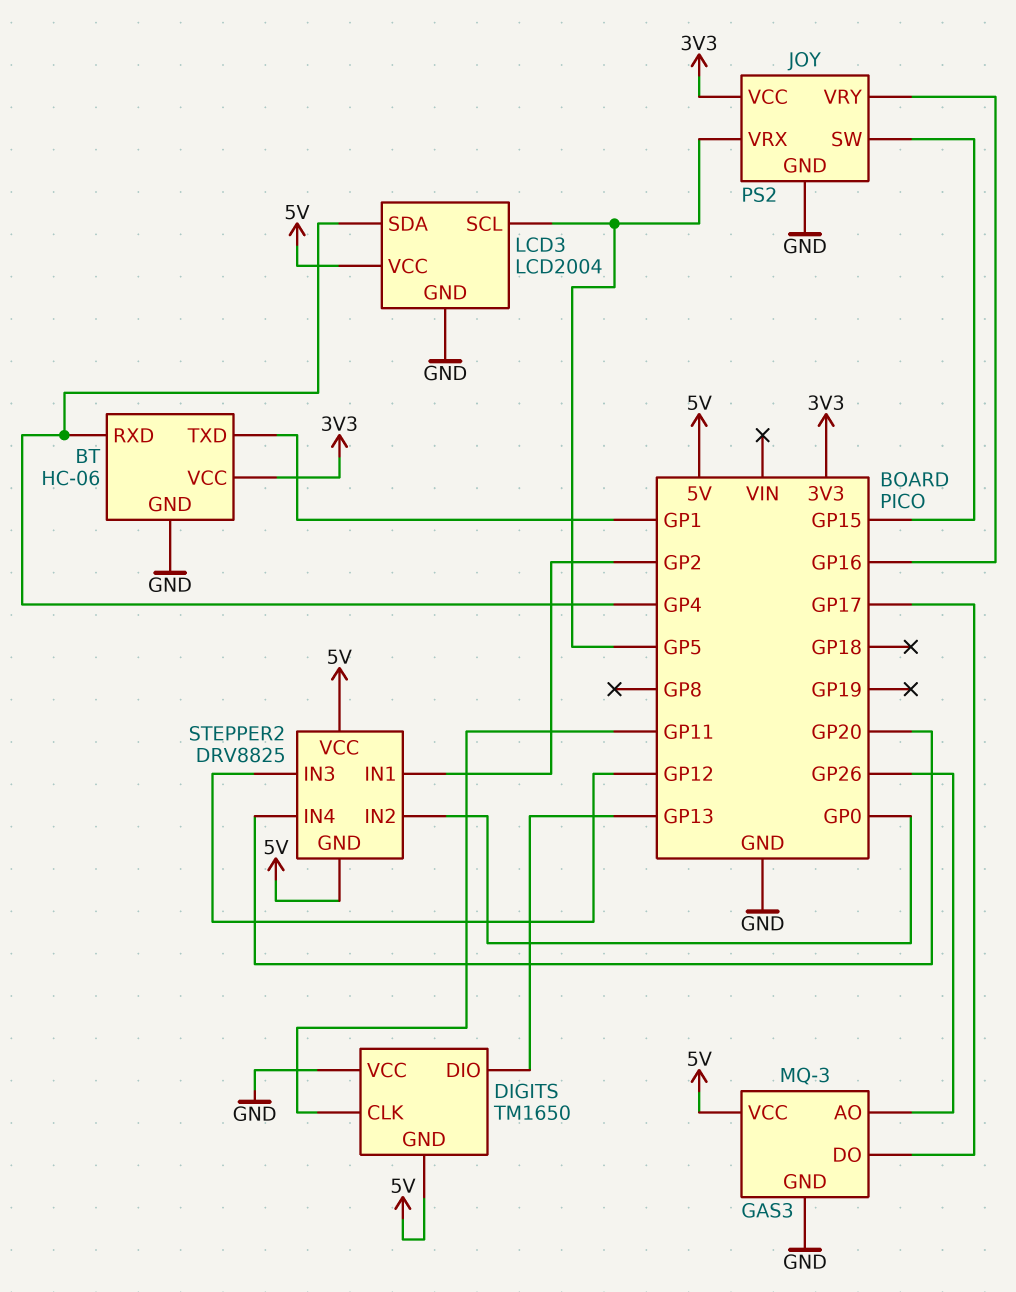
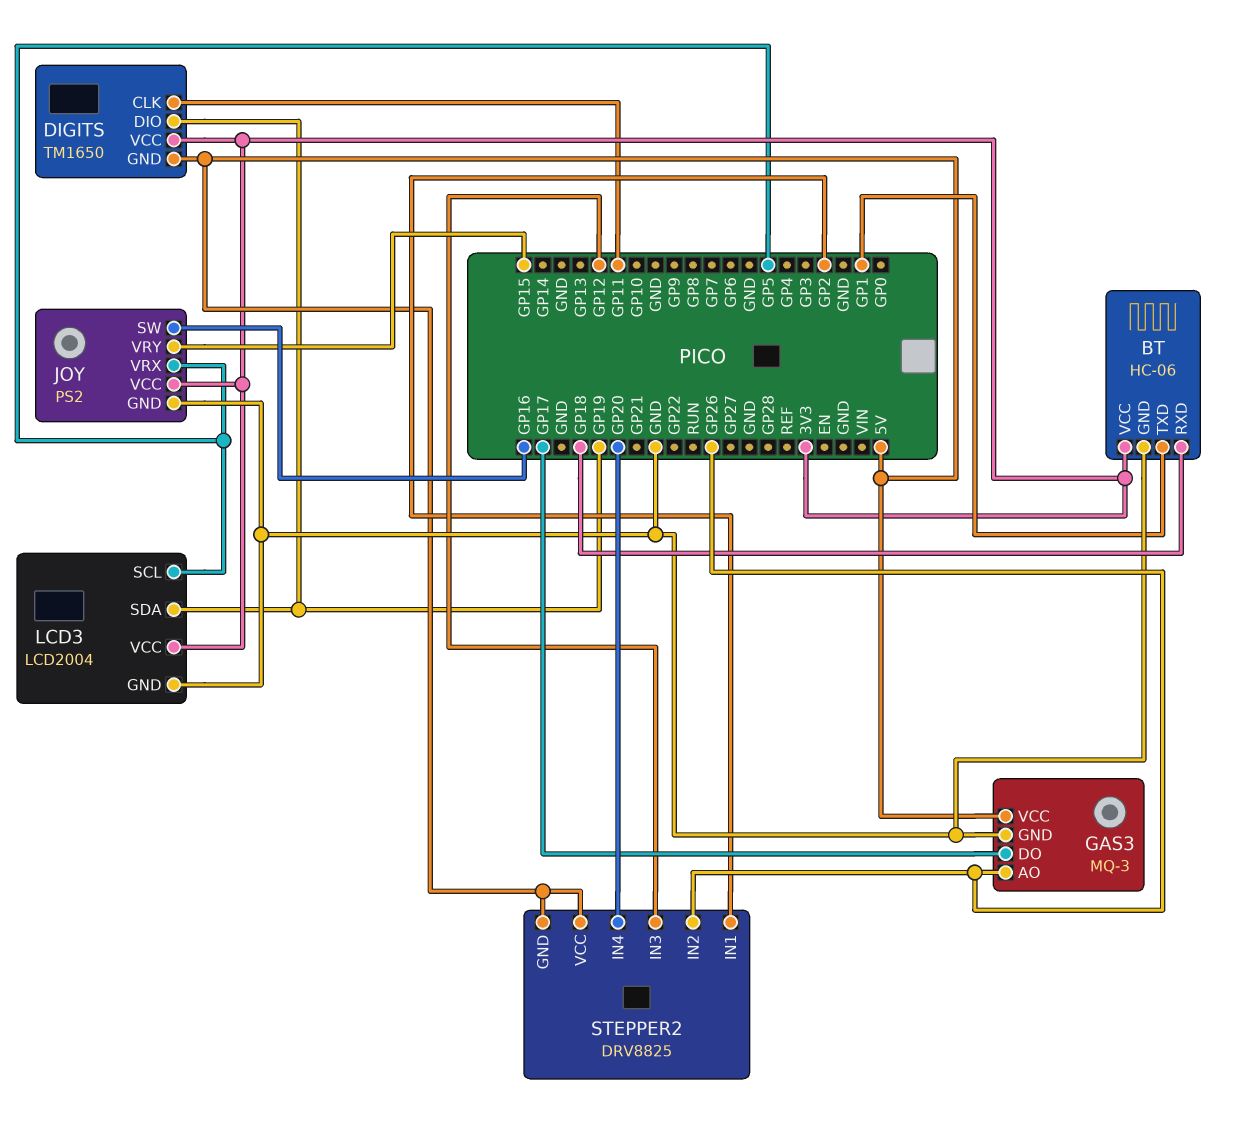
BT pin RXD: GP4 -> GP18
DIGITS pin DIO: GP13 -> GP19
DIGITS pin VCC: GND -> 3V3
JOY pin SW: GP15 -> GP16
JOY pin VRY: GP16 -> GP15
LCD3 pin SDA: GP4 -> GP19
LCD3 pin VCC: 5V -> 3V3
STEPPER2 pin IN2: GP0 -> GP26

